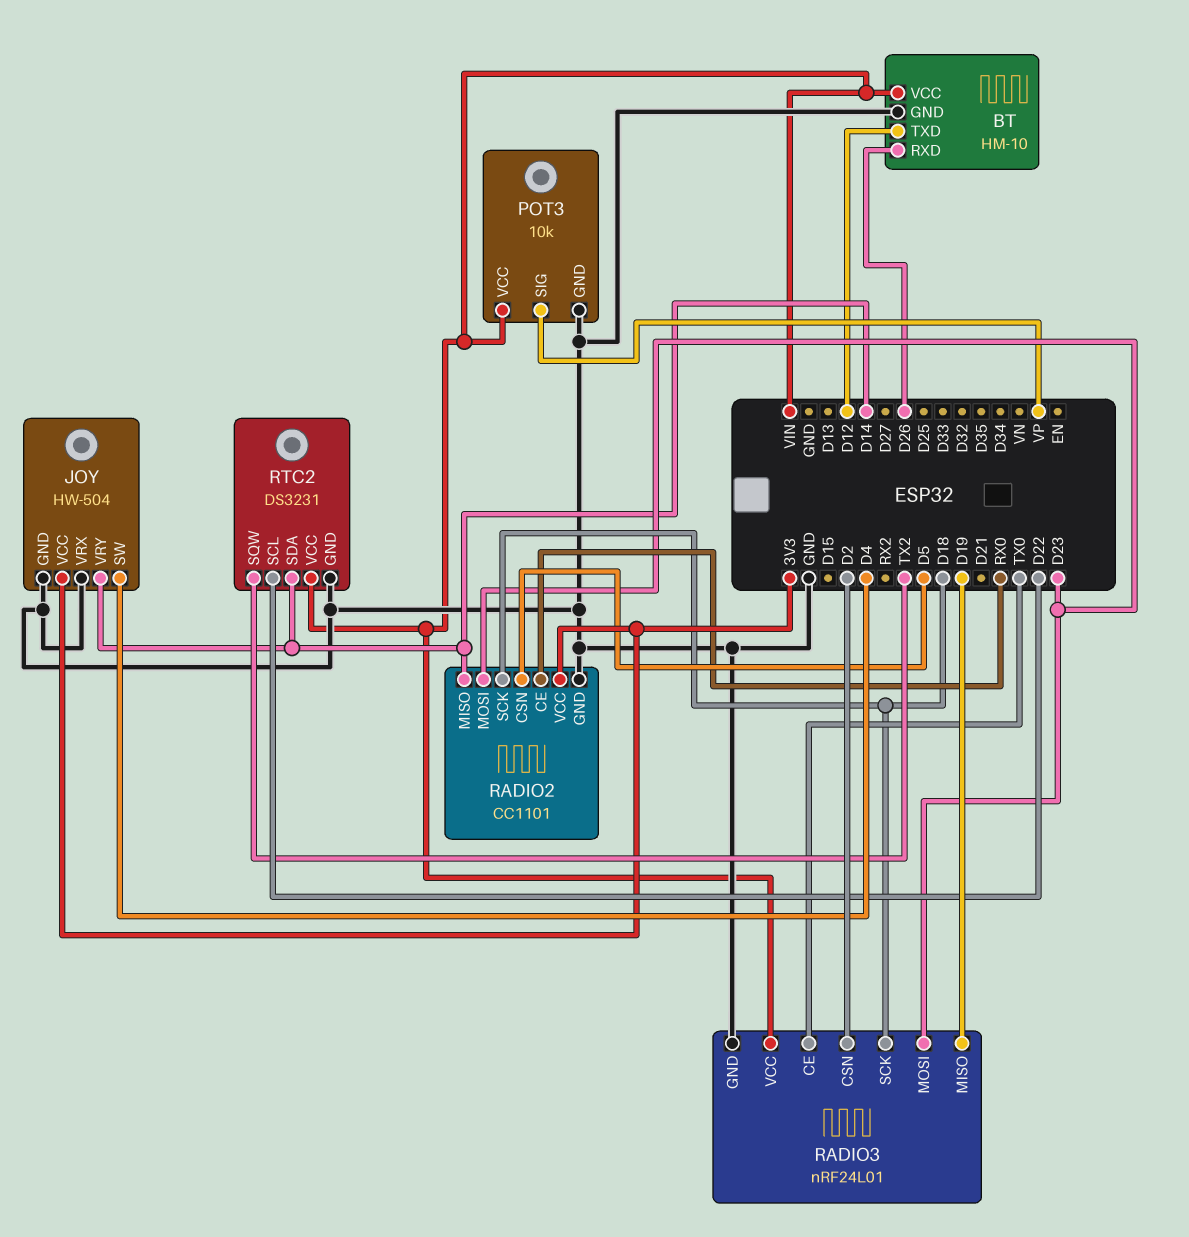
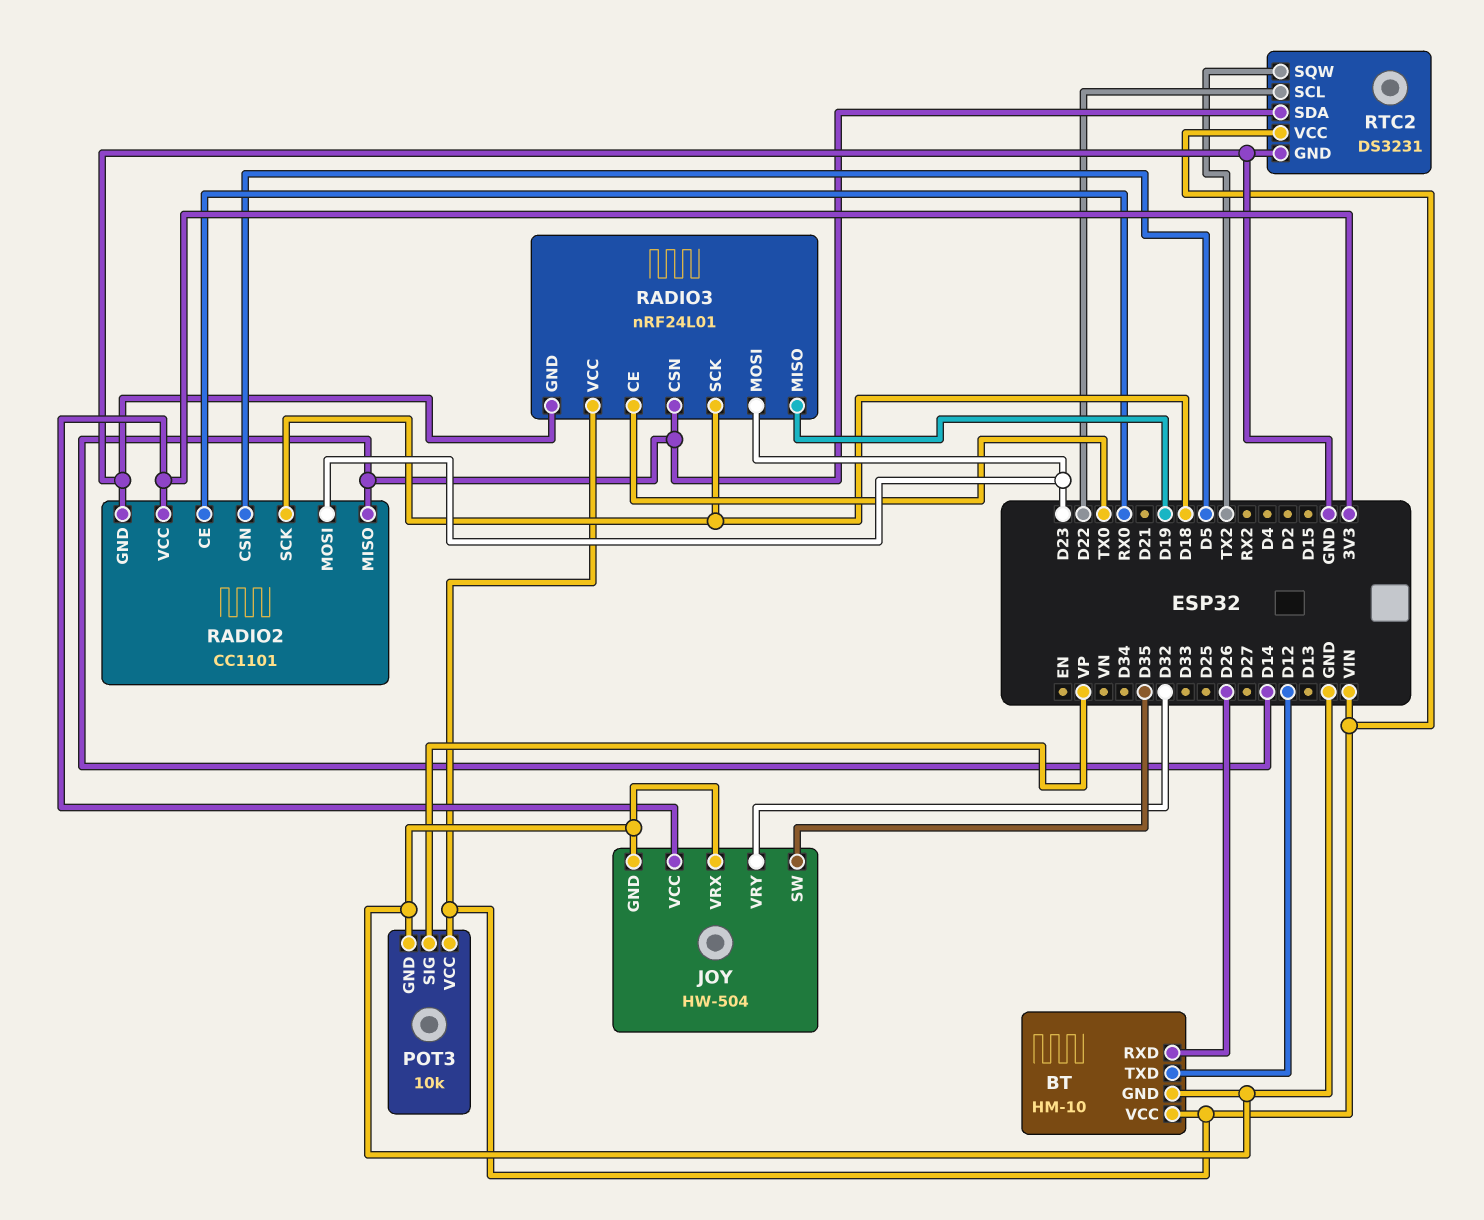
JOY pin SW: D4 -> D35
JOY pin VRY: D14 -> D32
RADIO3 pin CSN: D2 -> D14

